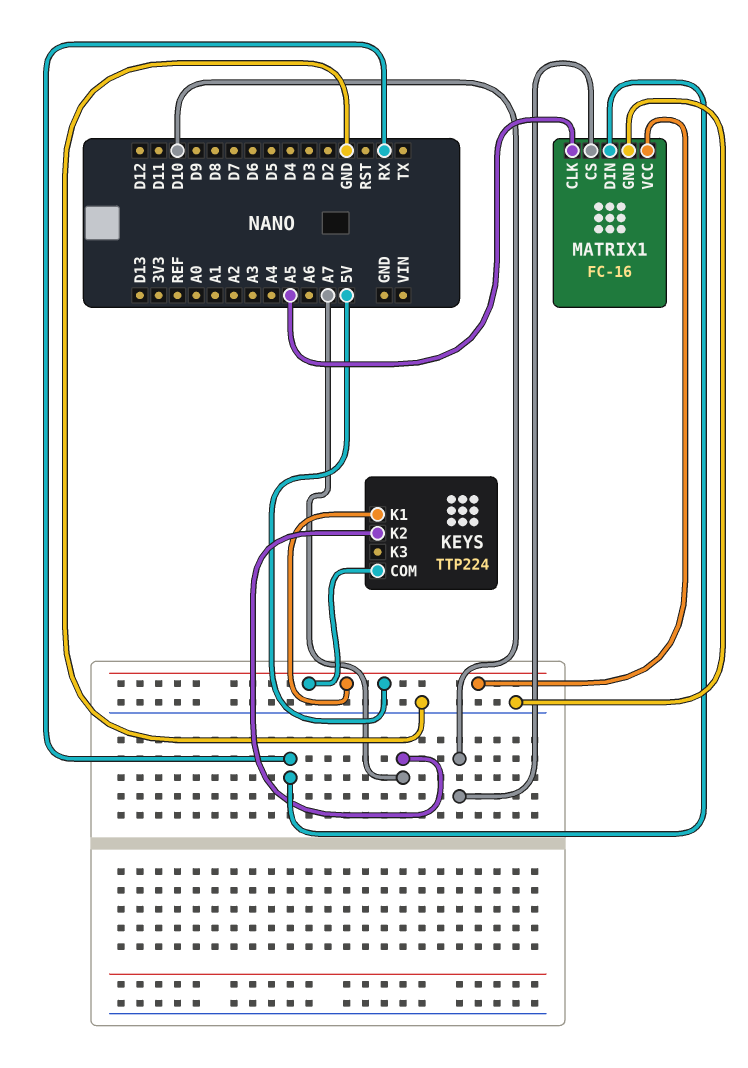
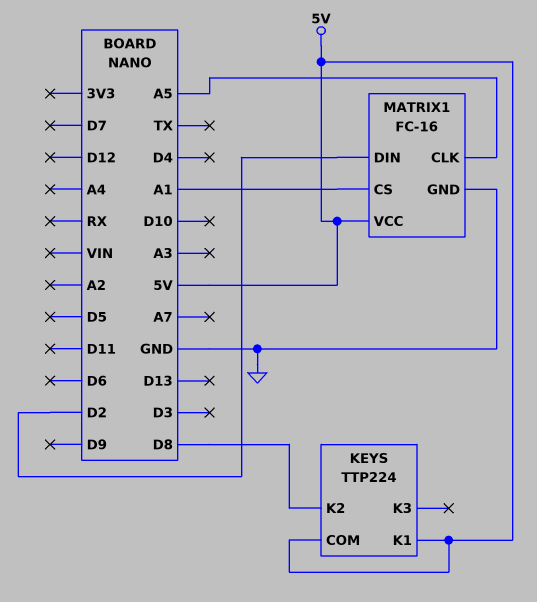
KEYS pin K2: A7 -> D8
MATRIX1 pin CS: D10 -> A1
MATRIX1 pin DIN: RX -> D2

